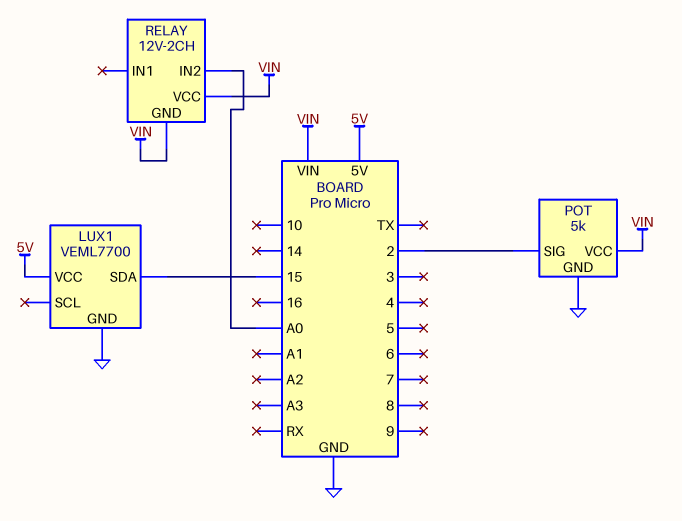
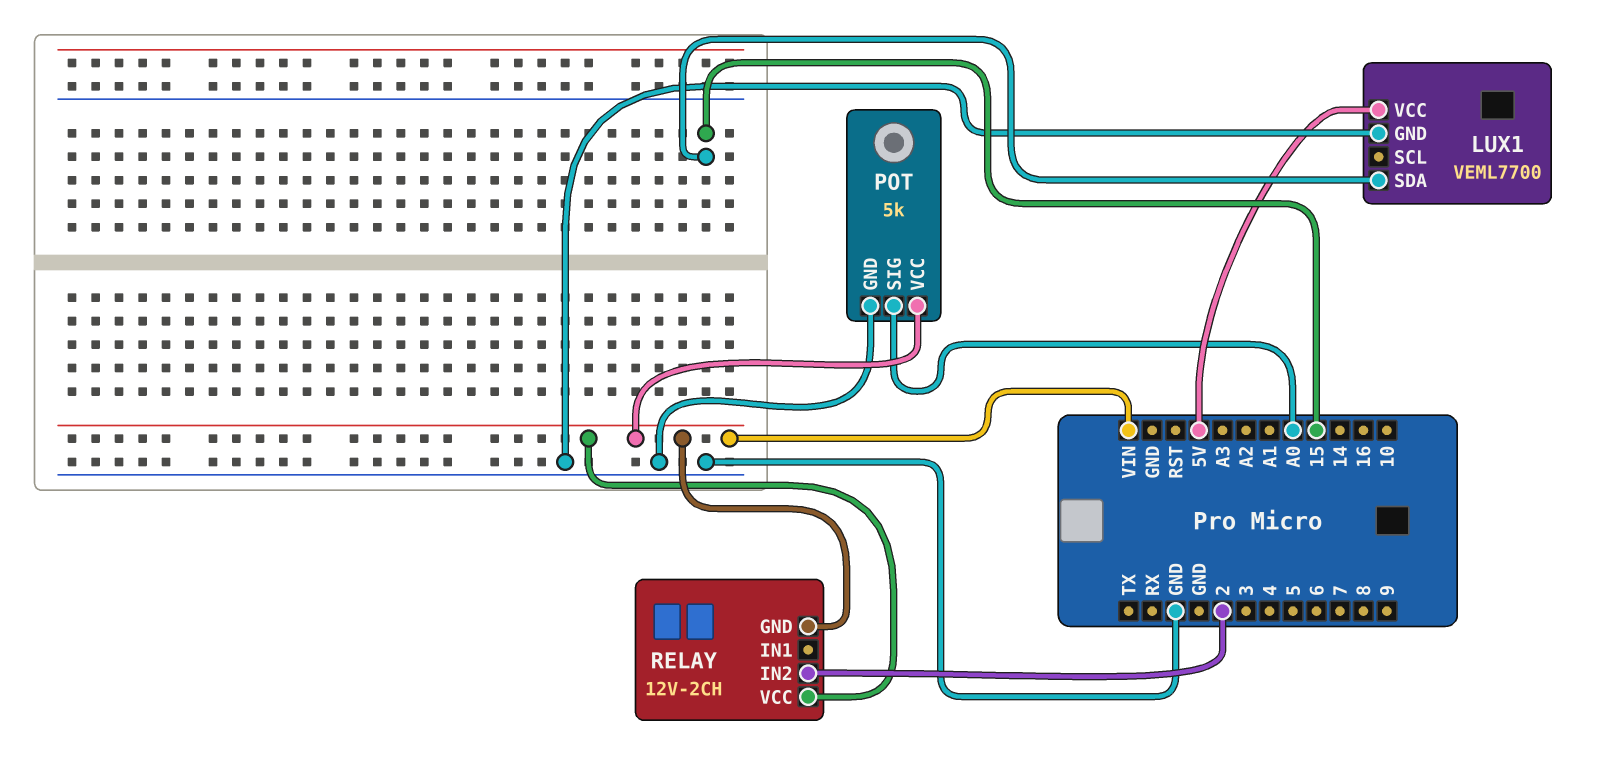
POT pin SIG: 2 -> A0
RELAY pin IN2: A0 -> 2

